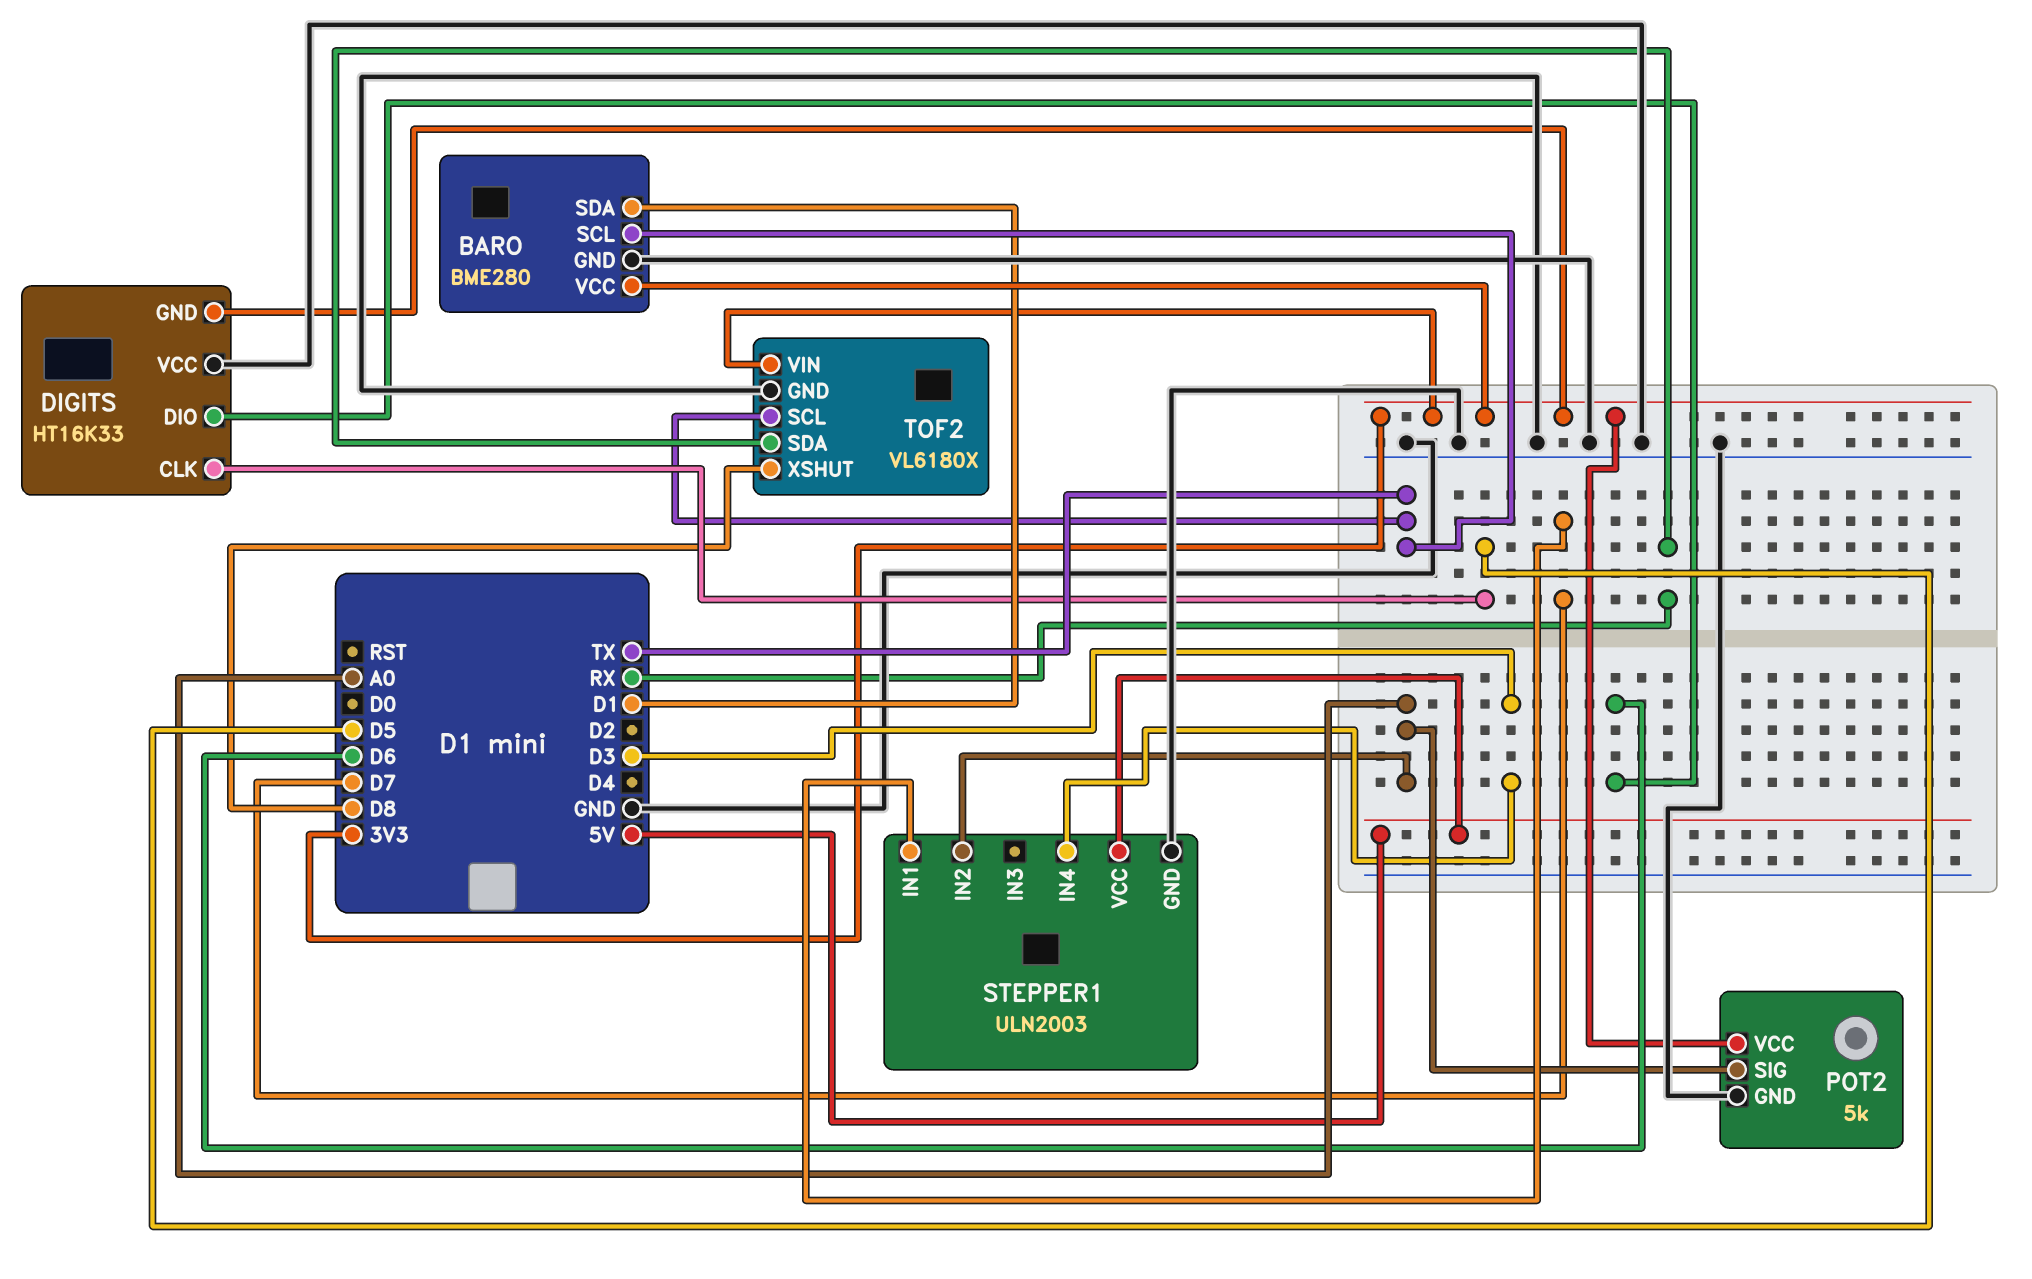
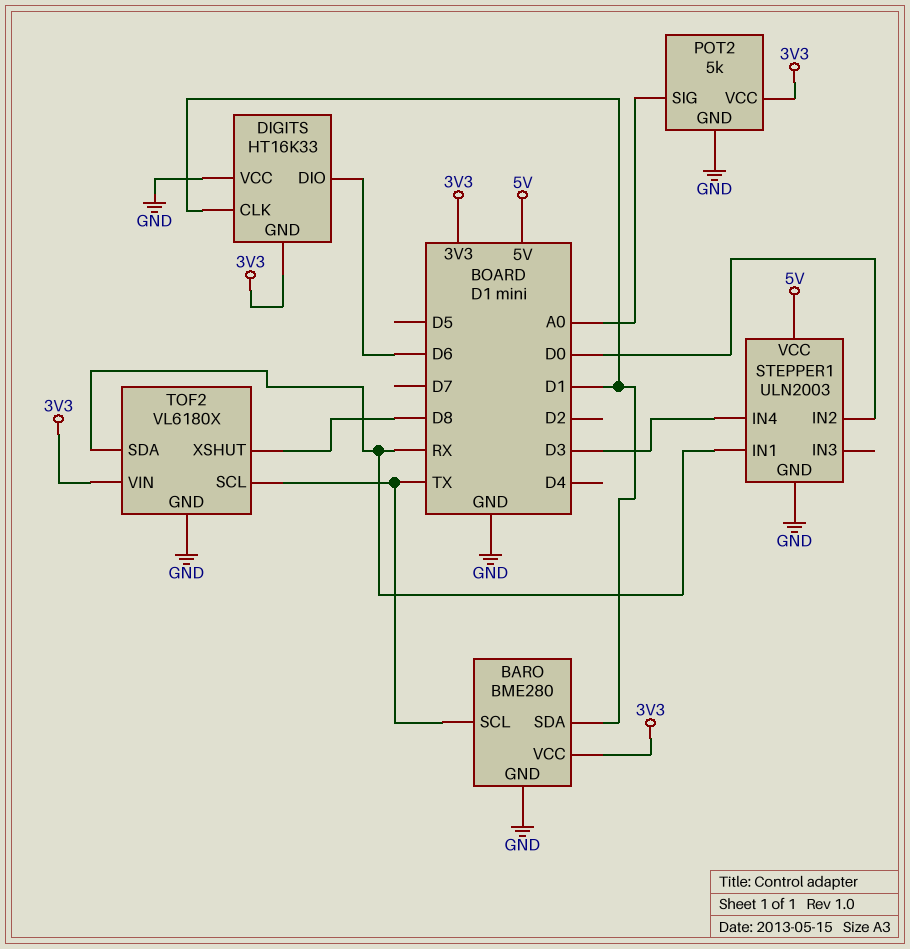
DIGITS pin CLK: D5 -> D1
STEPPER1 pin IN1: D7 -> RX
STEPPER1 pin IN2: A0 -> D0

